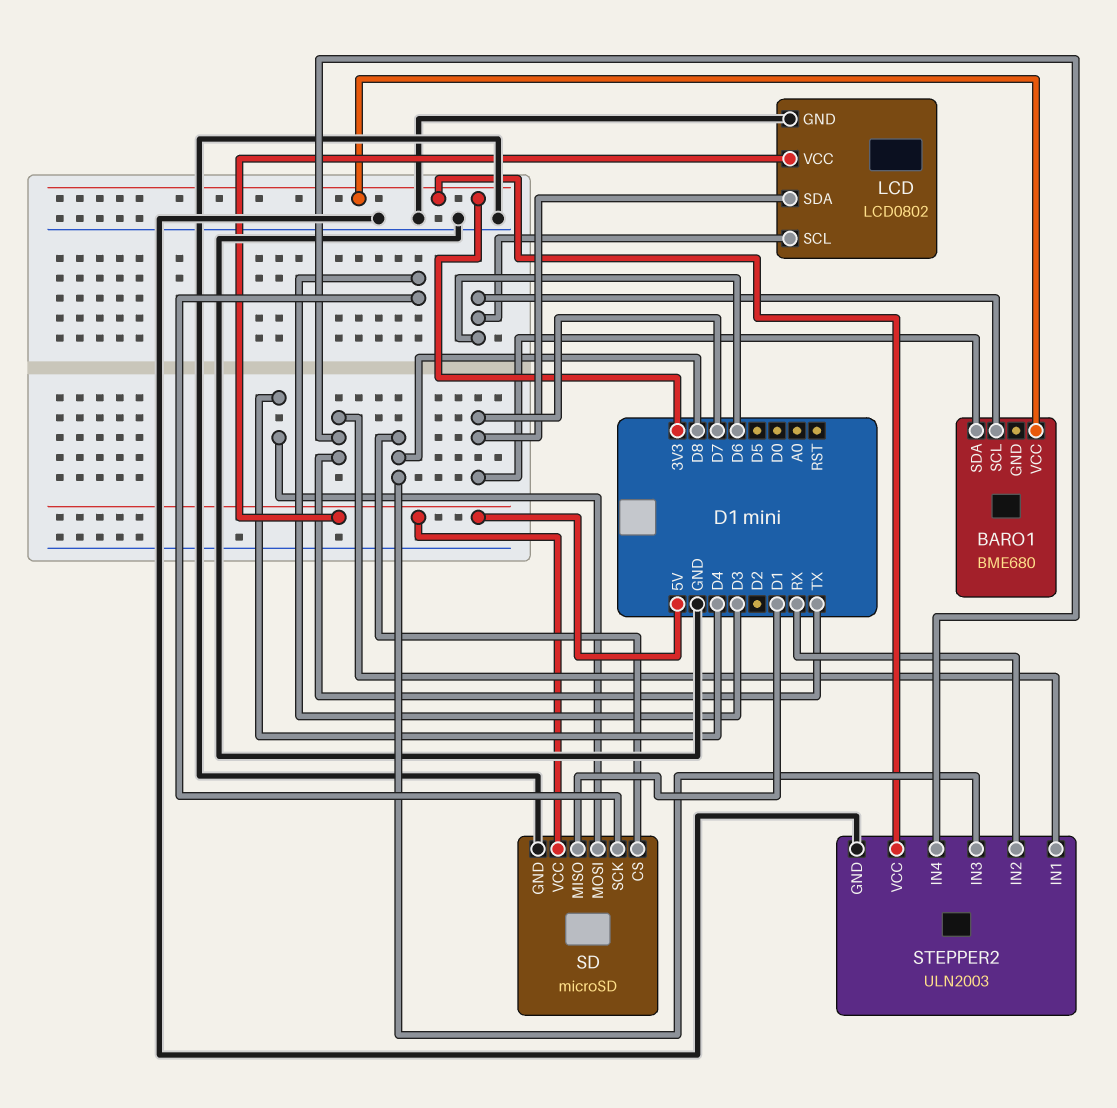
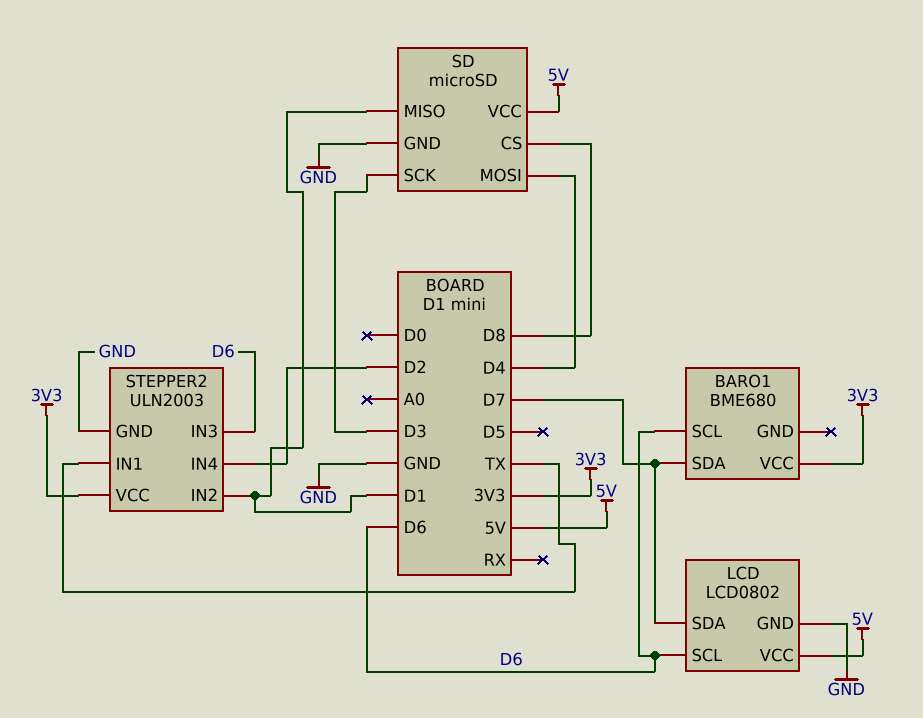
STEPPER2 pin IN2: RX -> D1
STEPPER2 pin IN3: D8 -> D6
STEPPER2 pin IN4: TX -> D2

